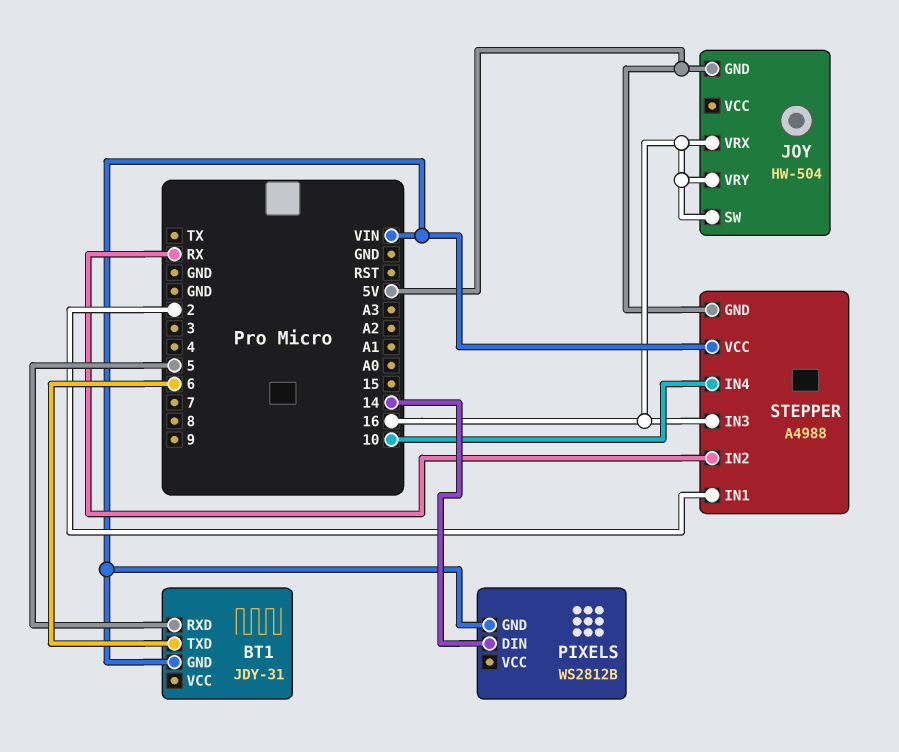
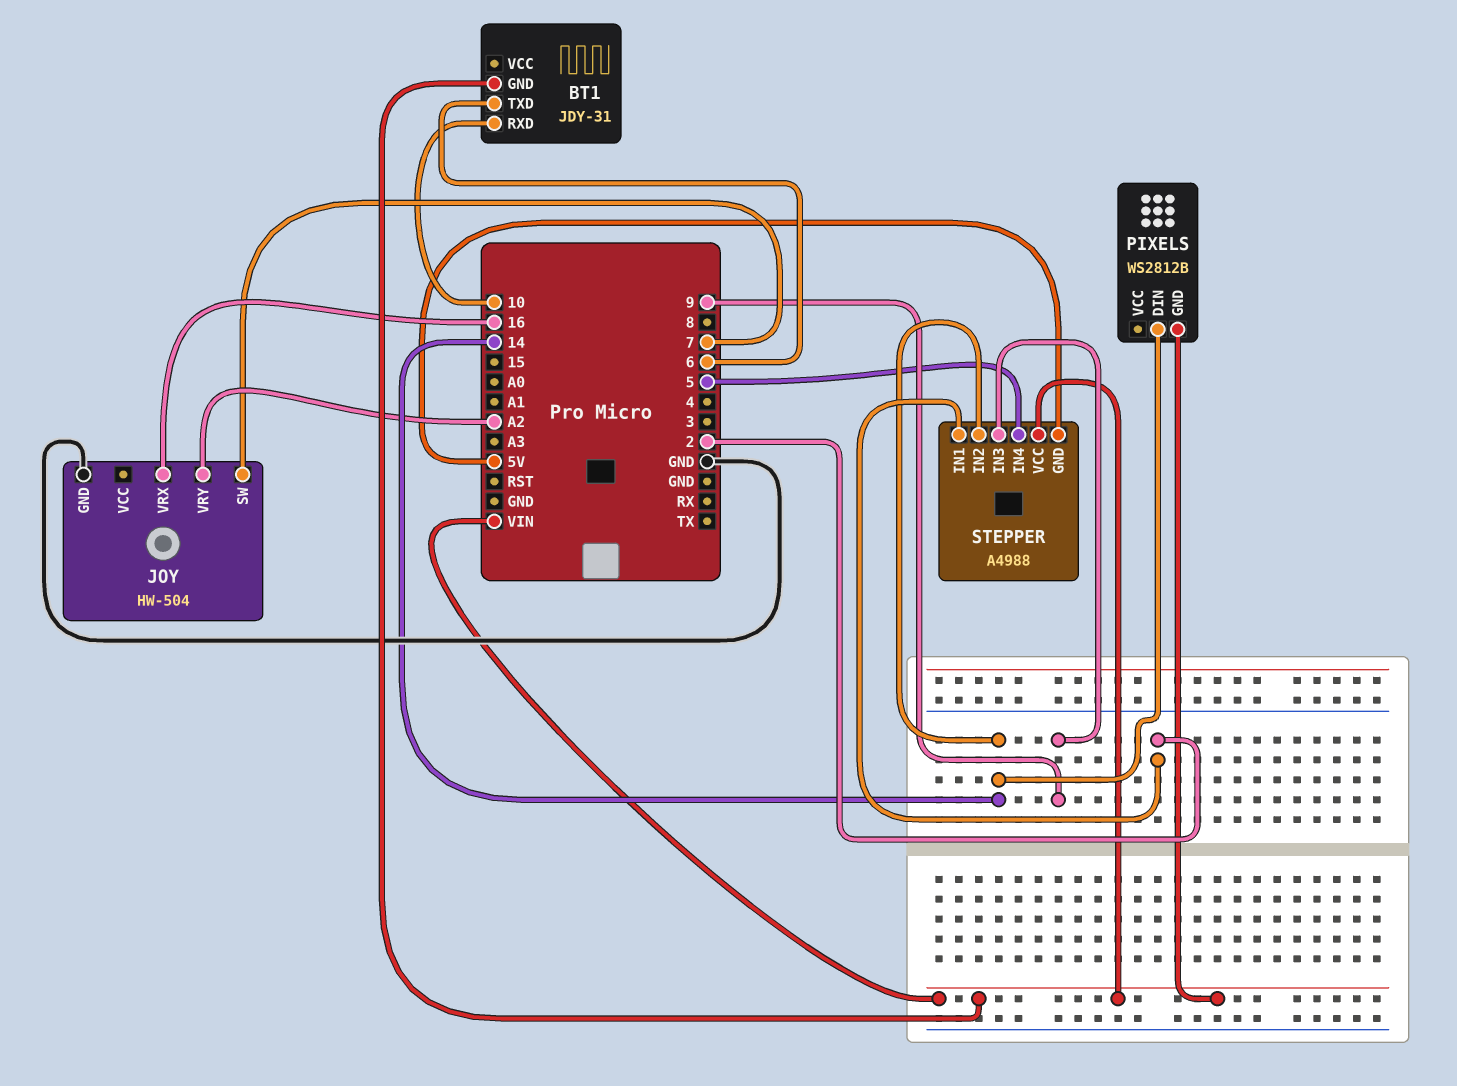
BT1 pin RXD: 5 -> 10
JOY pin GND: 5V -> GND
JOY pin SW: 16 -> 7
JOY pin VRY: 16 -> A2
STEPPER pin IN2: RX -> 14
STEPPER pin IN3: 16 -> 9
STEPPER pin IN4: 10 -> 5

